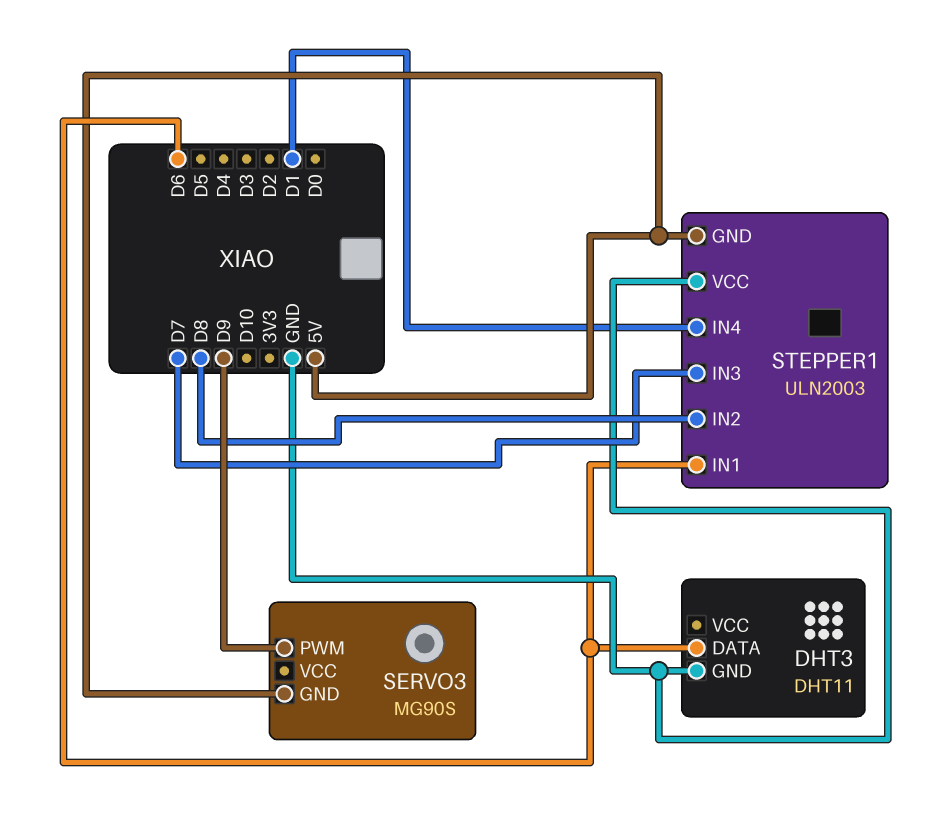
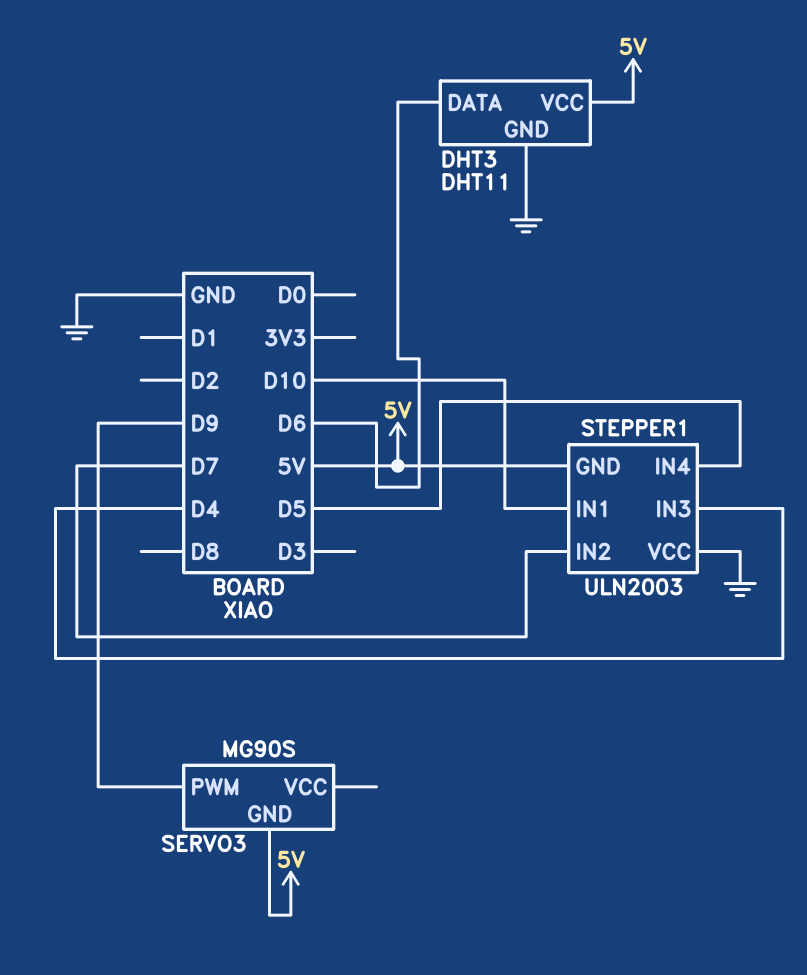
DHT3 pin VCC: none -> 5V
STEPPER1 pin IN1: D6 -> D10
STEPPER1 pin IN2: D8 -> D7
STEPPER1 pin IN3: D7 -> D4
STEPPER1 pin IN4: D1 -> D5

